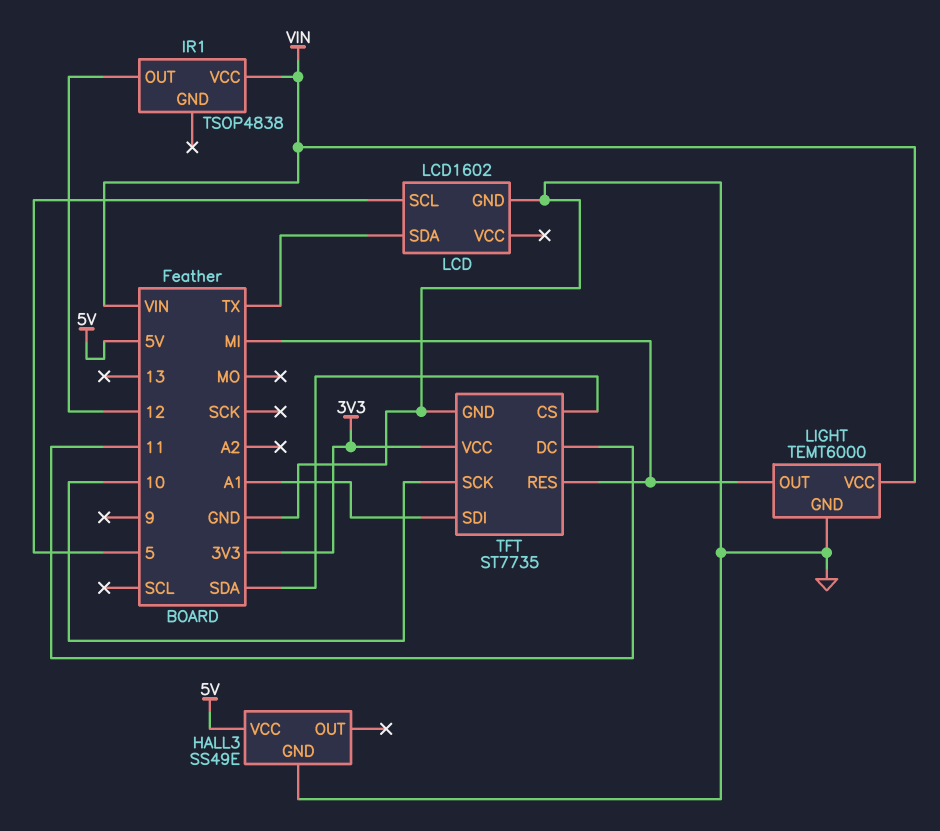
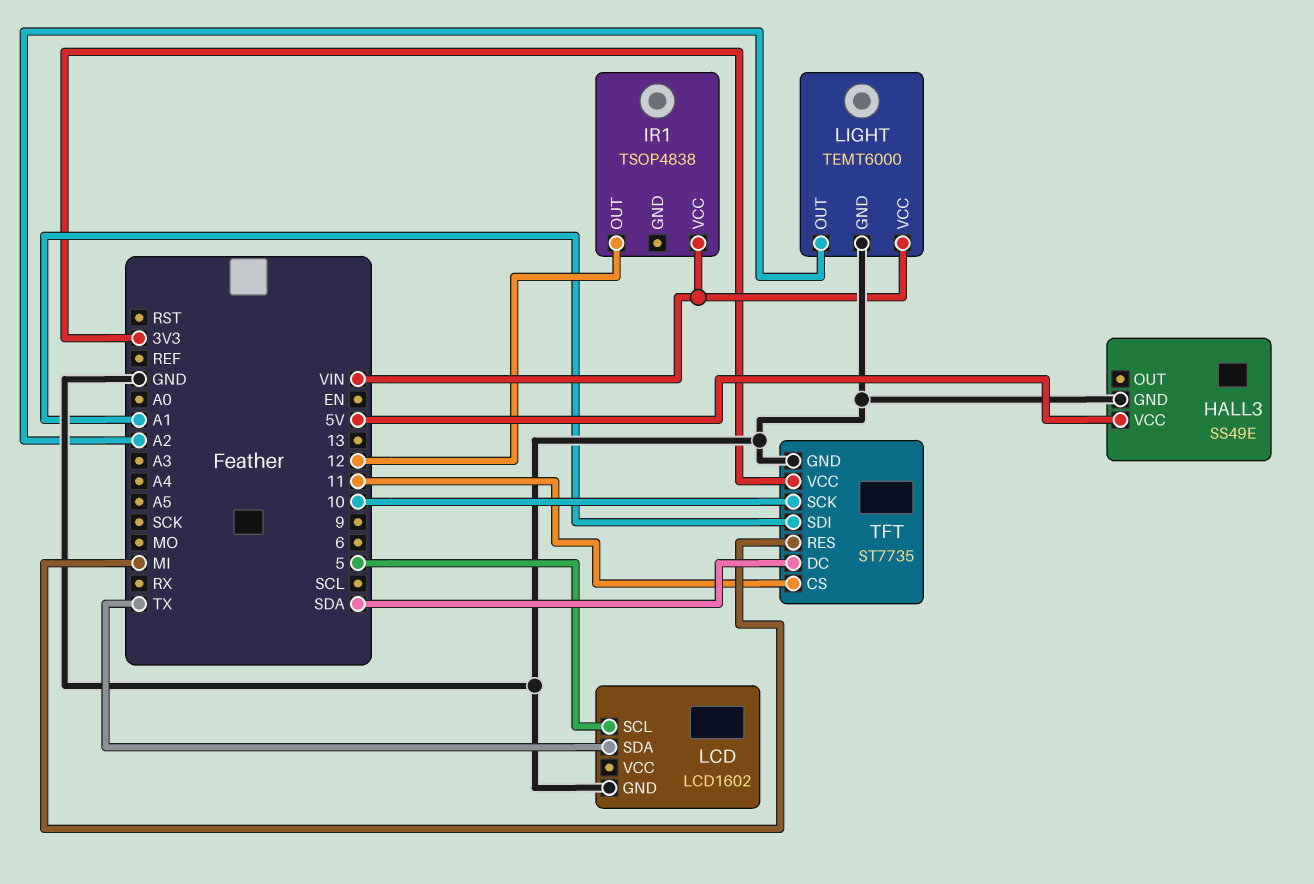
LIGHT pin OUT: MI -> A2
TFT pin CS: SDA -> 11
TFT pin DC: 11 -> SDA

